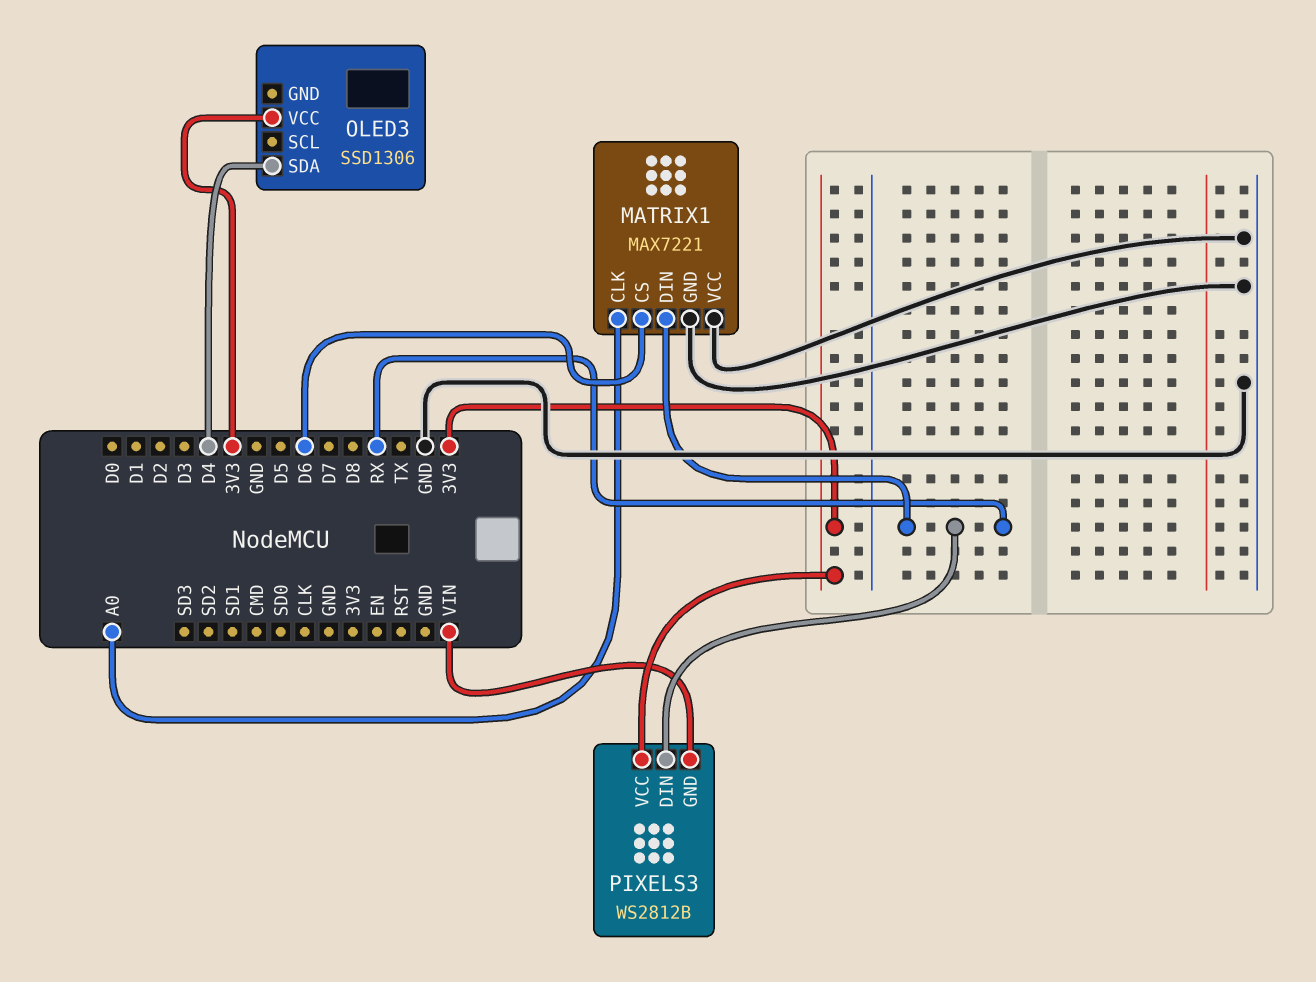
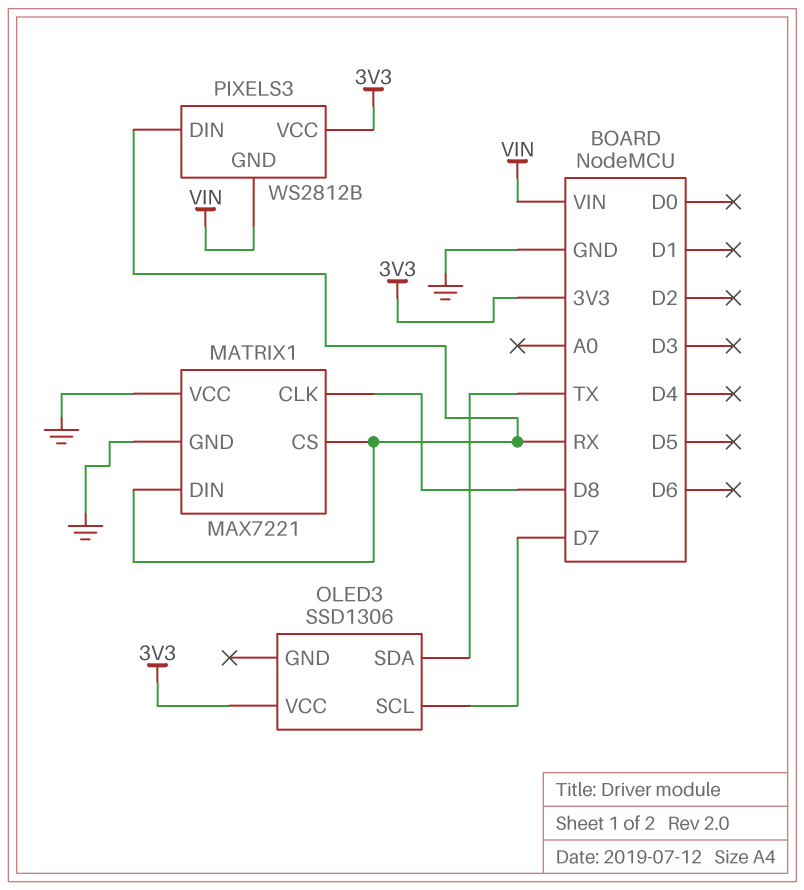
MATRIX1 pin CLK: A0 -> D8
MATRIX1 pin CS: D6 -> RX
OLED3 pin SCL: none -> D7
OLED3 pin SDA: D4 -> TX

